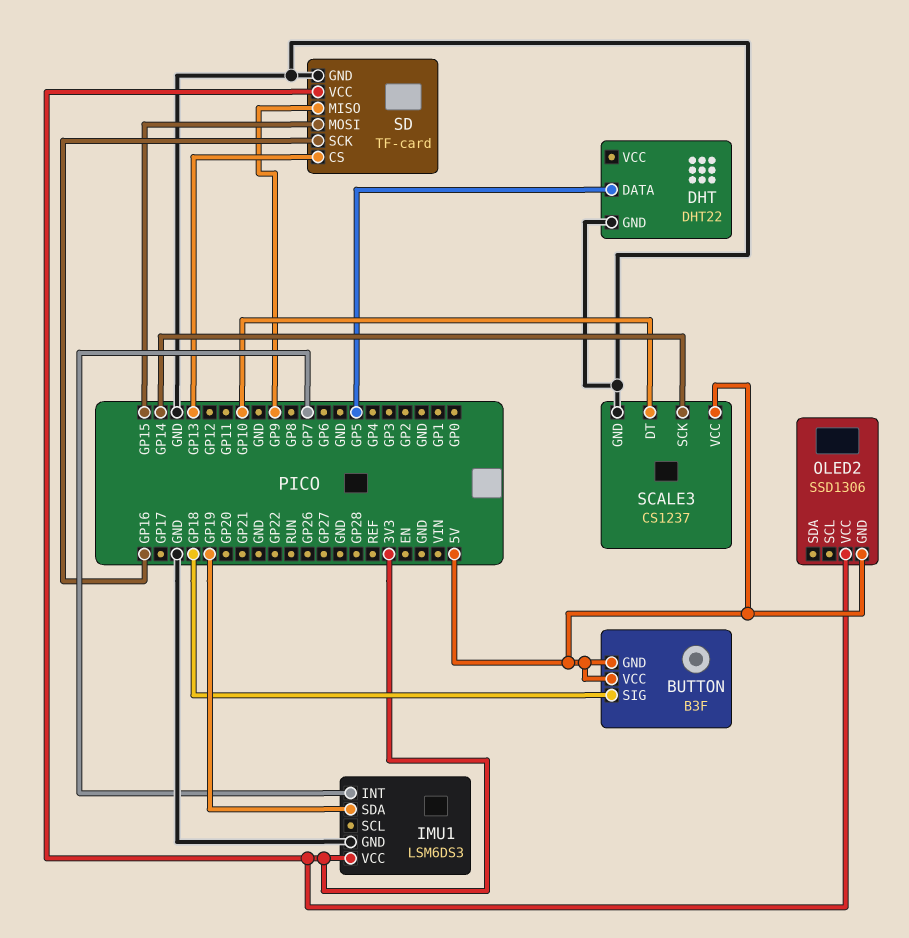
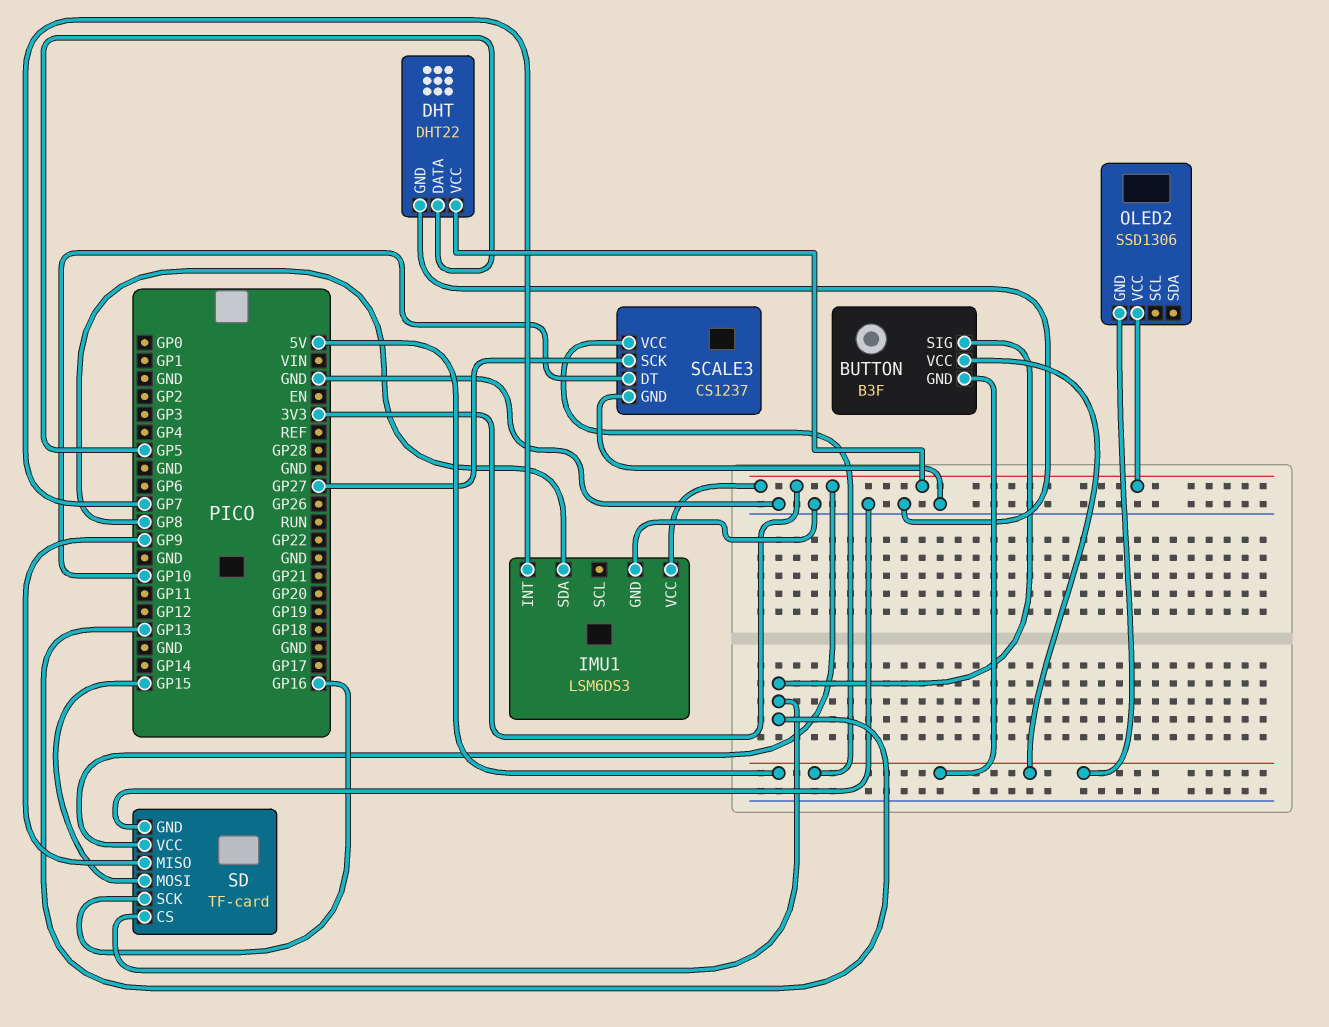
BUTTON pin SIG: GP18 -> GP13
DHT pin VCC: none -> 3V3
IMU1 pin SDA: GP19 -> GP8
SCALE3 pin SCK: GP14 -> GP27

